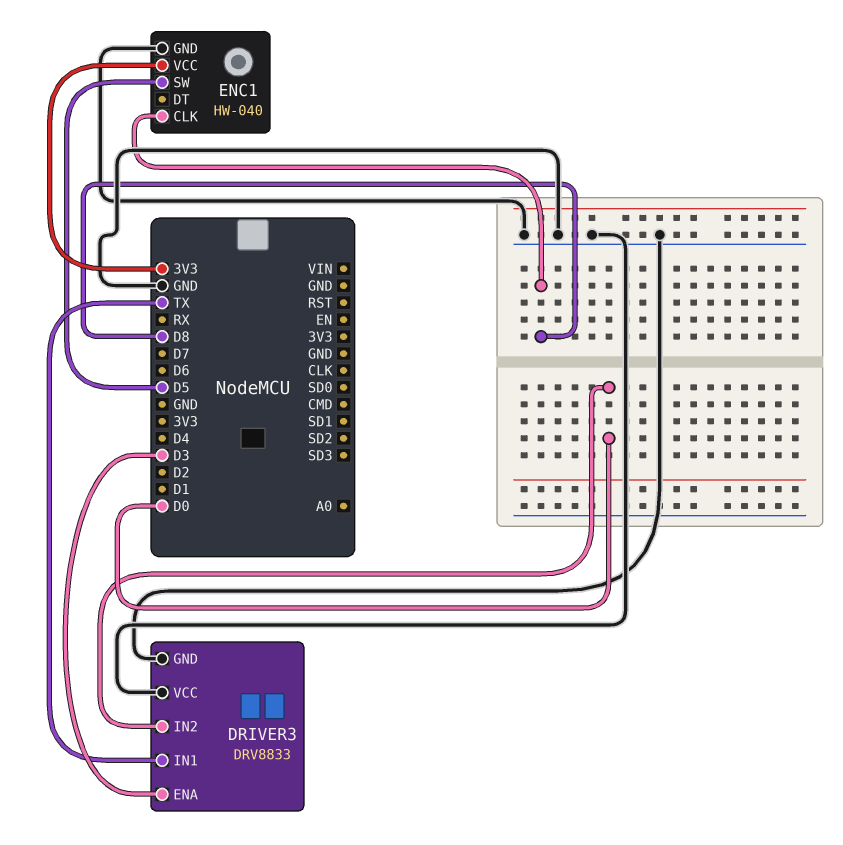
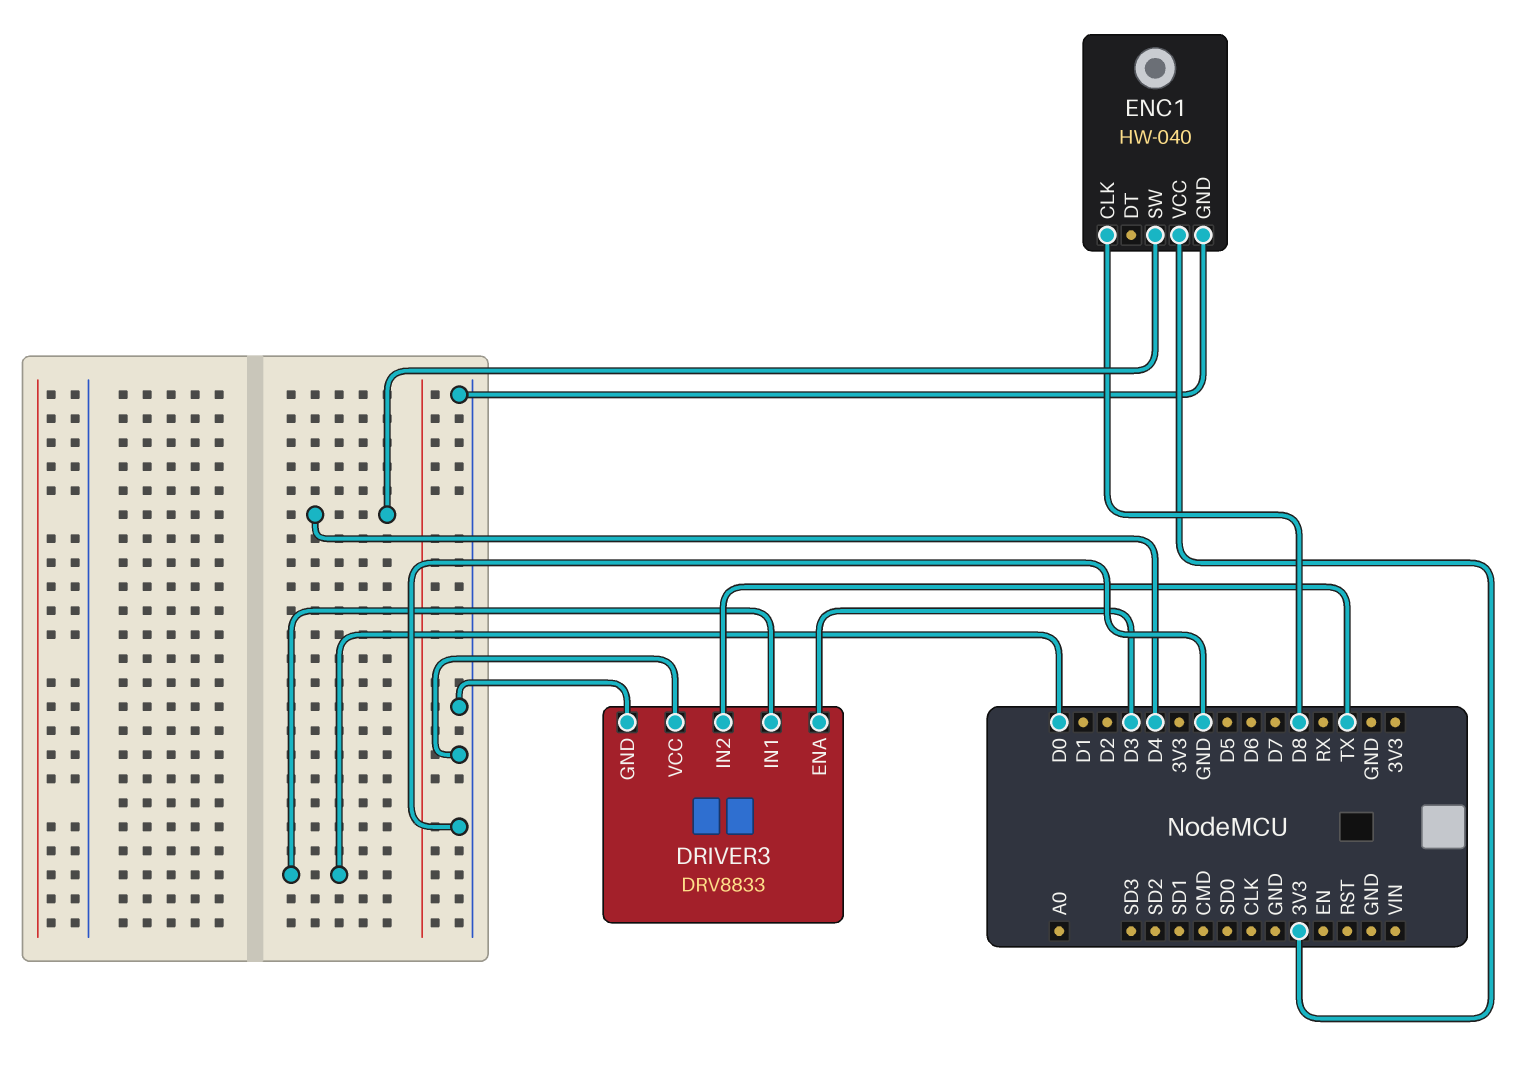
DRIVER3 pin IN1: TX -> D0
DRIVER3 pin IN2: D0 -> TX
ENC1 pin SW: D5 -> D4

